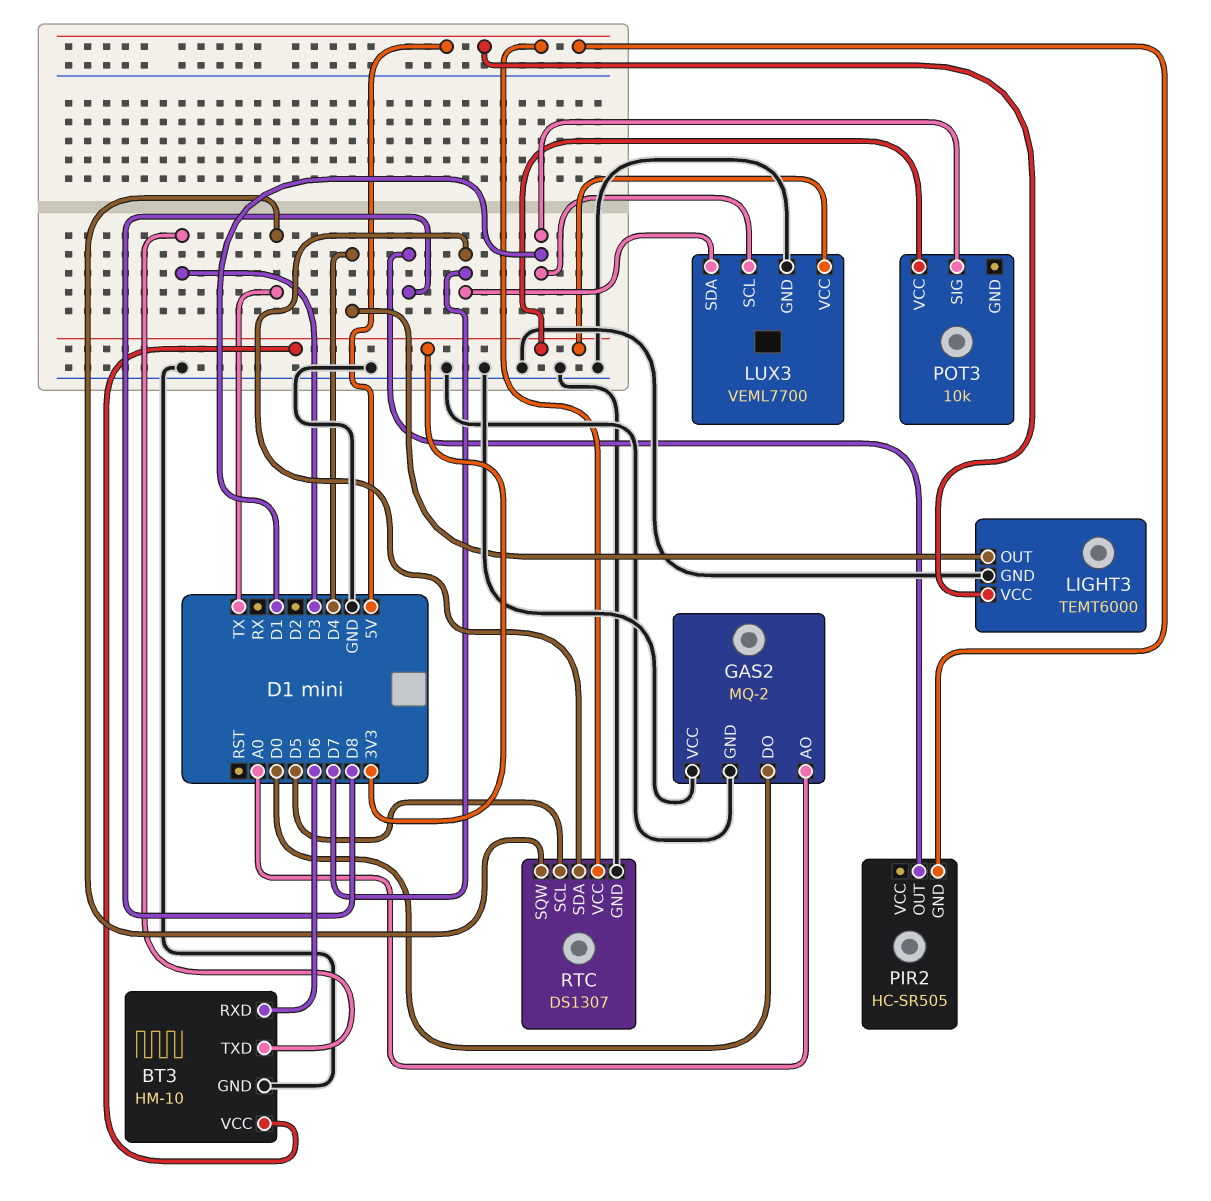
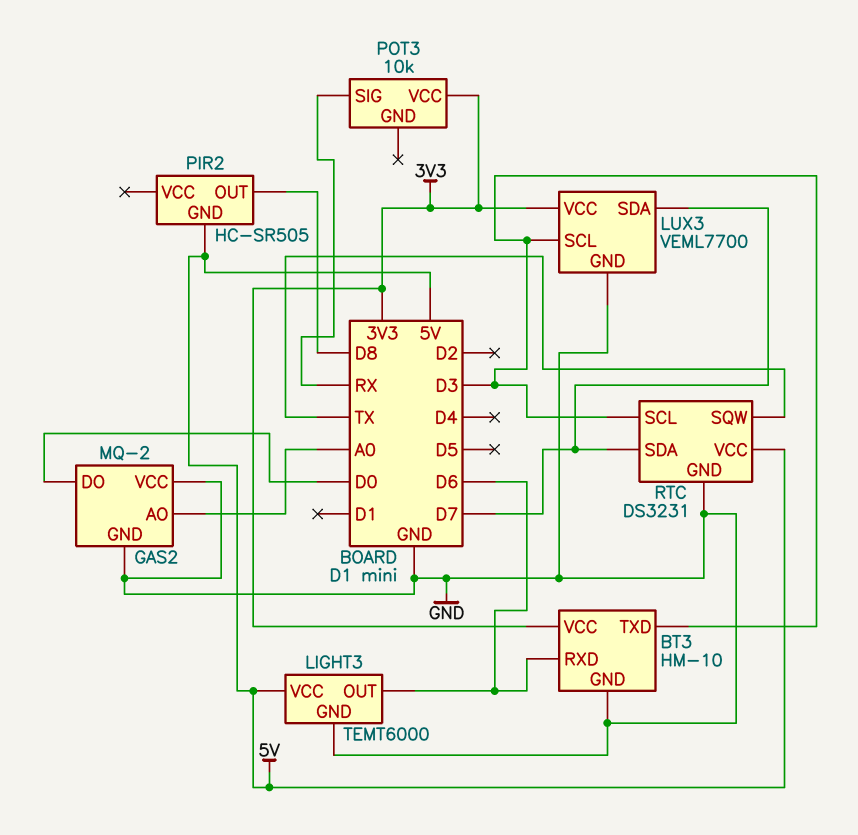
LIGHT3 pin OUT: D4 -> D6
LUX3 pin SCL: D1 -> D3
POT3 pin SIG: D1 -> RX
RTC: DS1307 -> DS3231
RTC pin SCL: D5 -> D3

